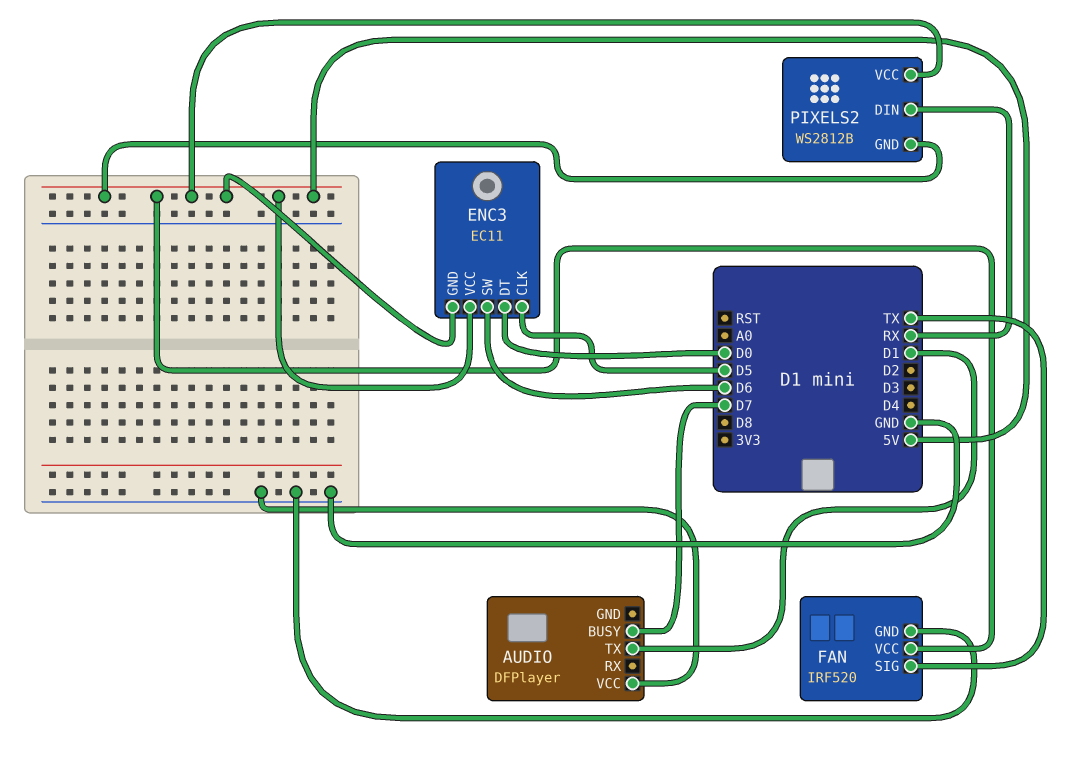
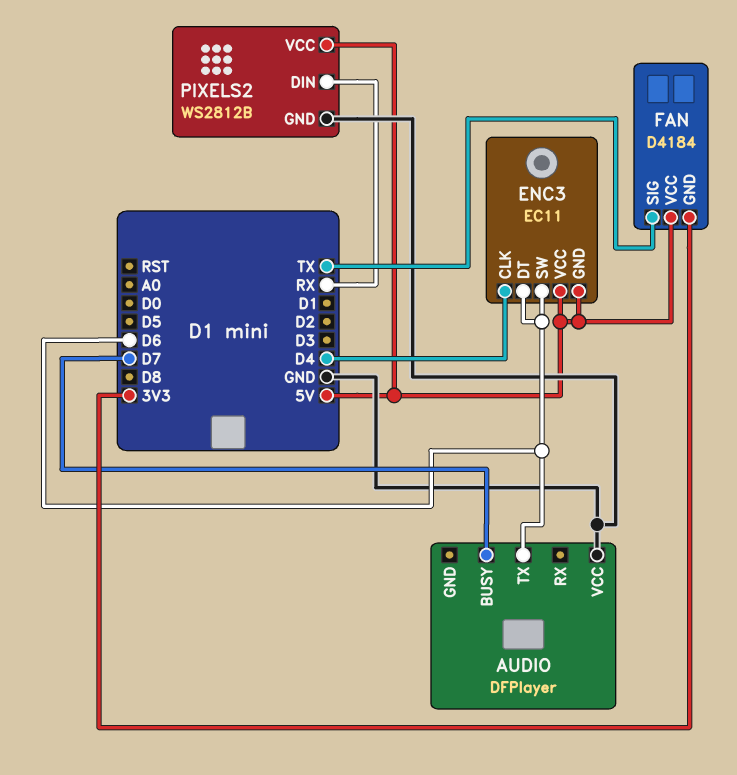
AUDIO pin TX: D1 -> D6
ENC3 pin CLK: D5 -> D4
ENC3 pin DT: D0 -> D6
FAN: IRF520 -> D4184
FAN pin GND: GND -> 3V3
PIXELS2 pin GND: 5V -> GND

